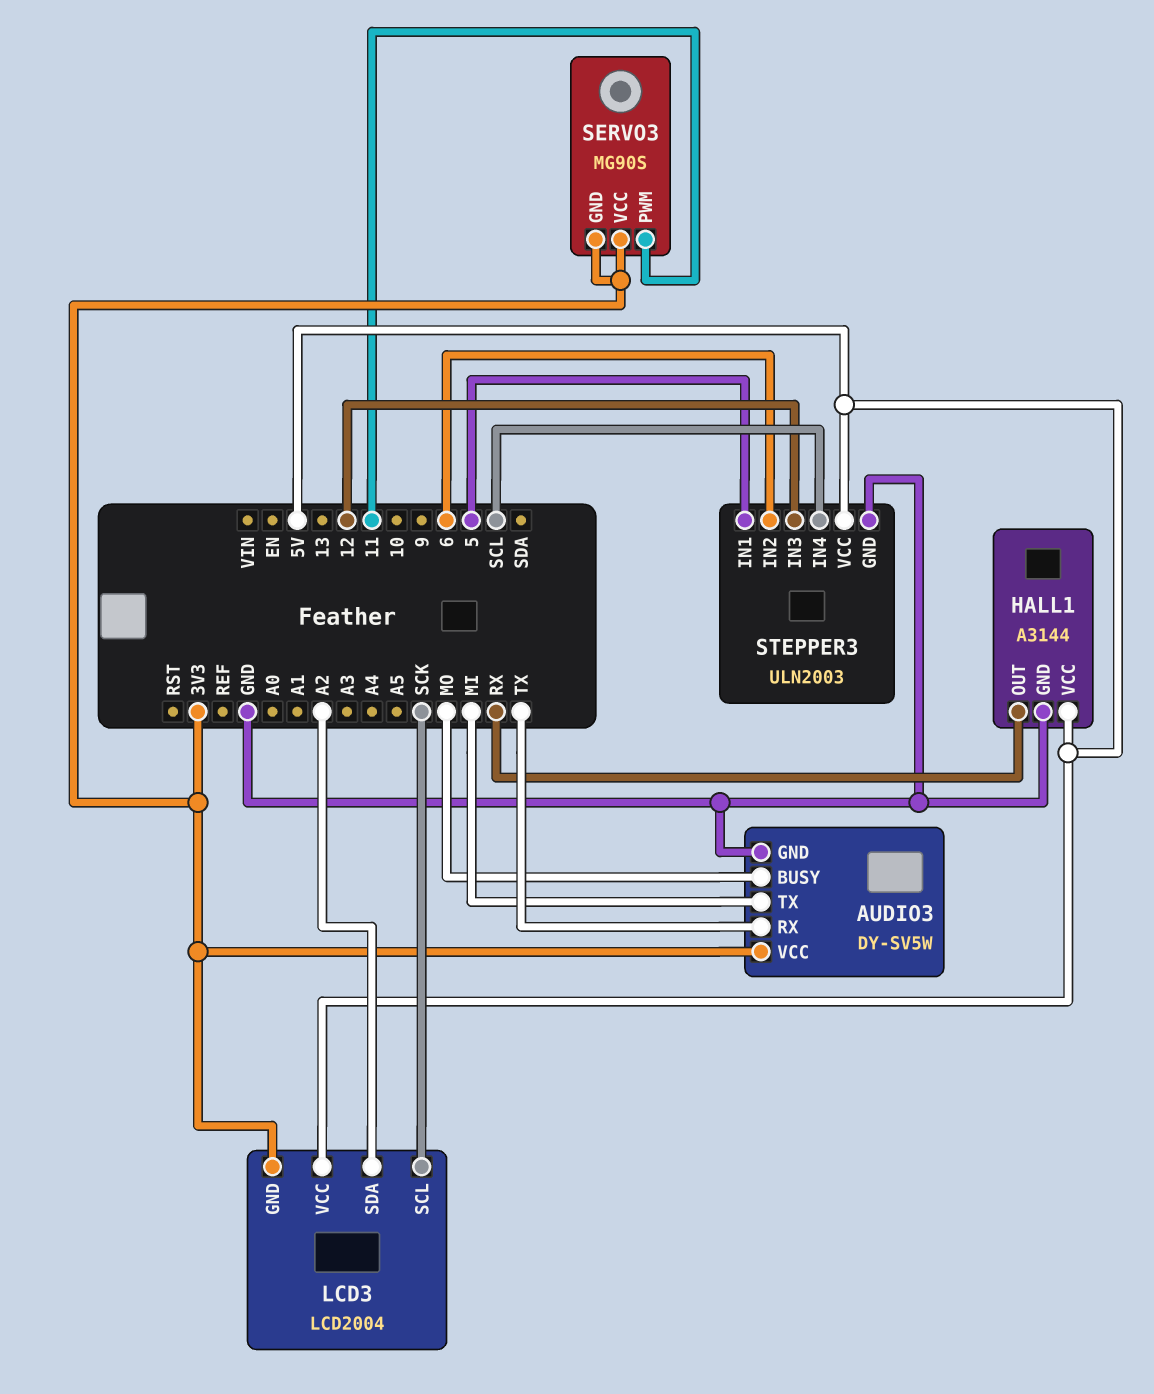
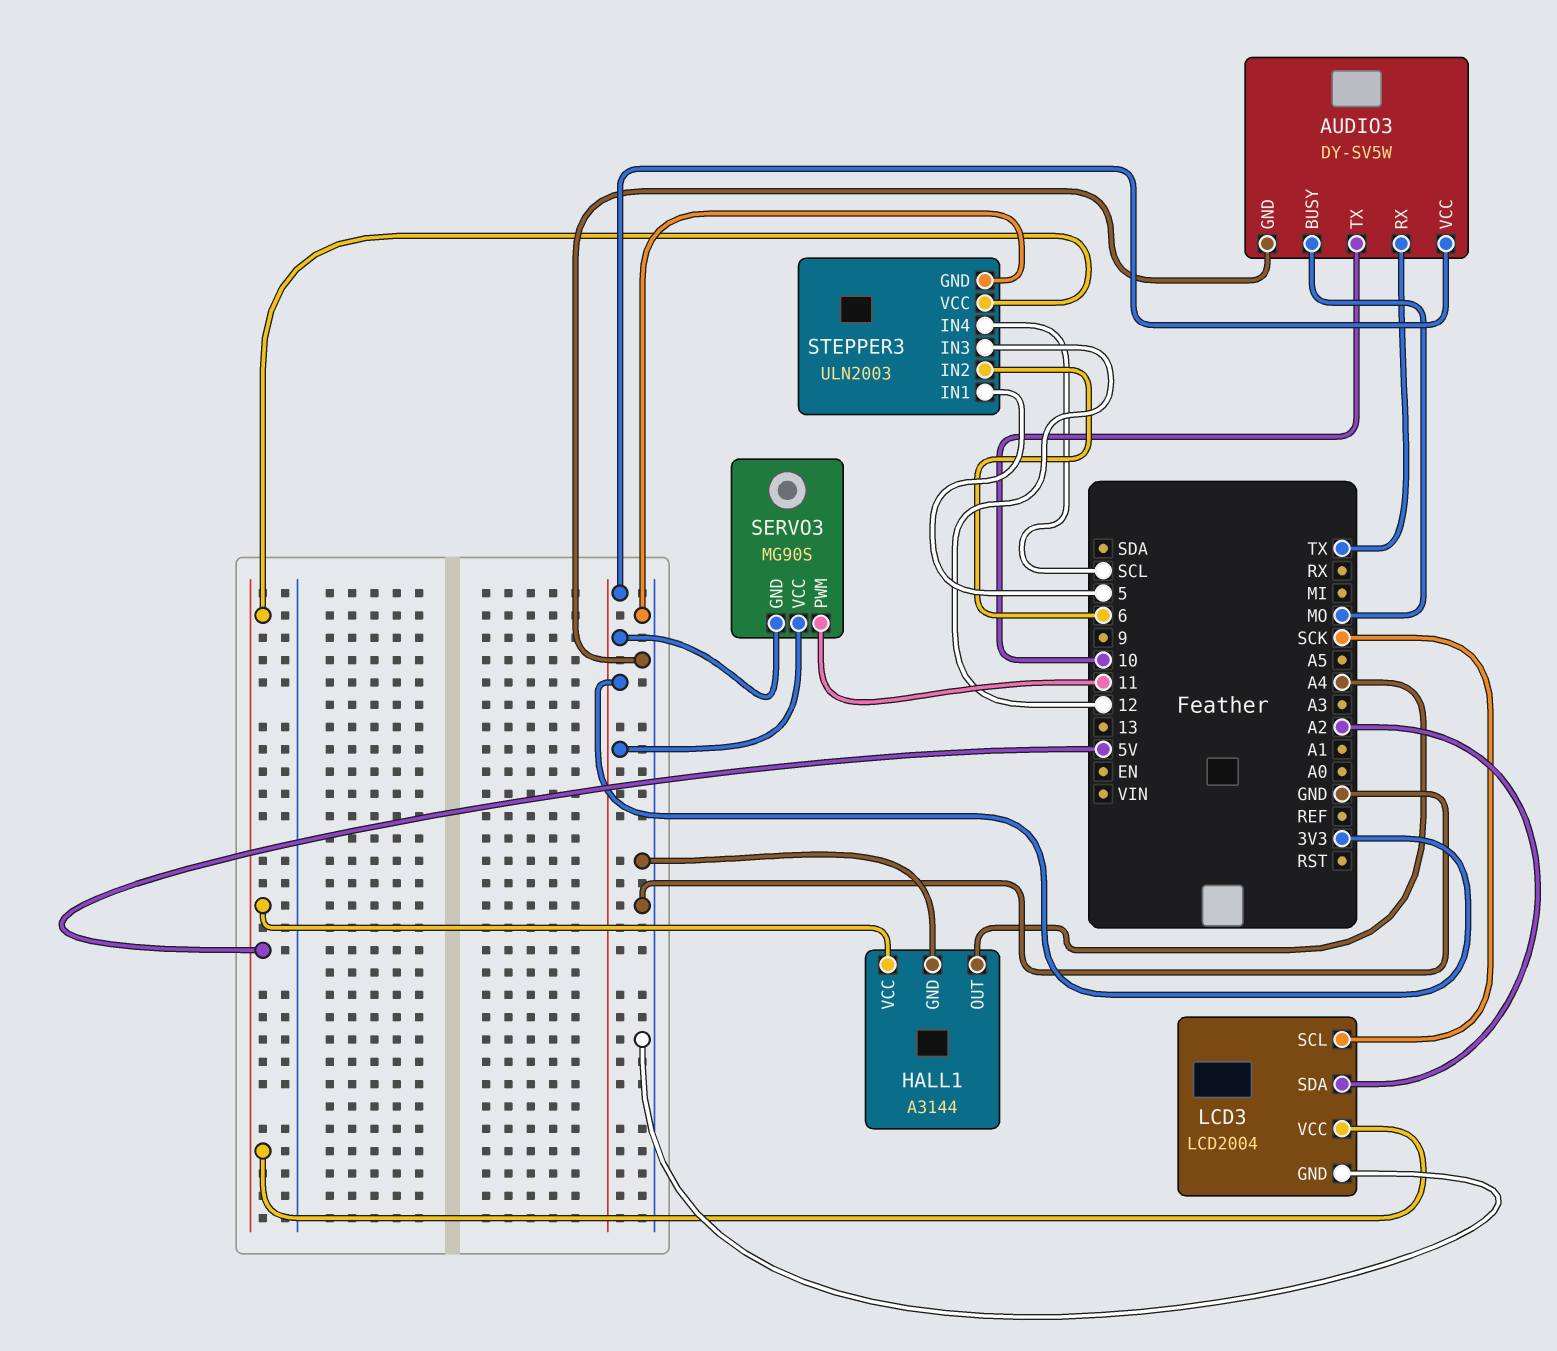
AUDIO3 pin TX: MI -> 10
HALL1 pin OUT: RX -> A4
LCD3 pin GND: 3V3 -> GND

